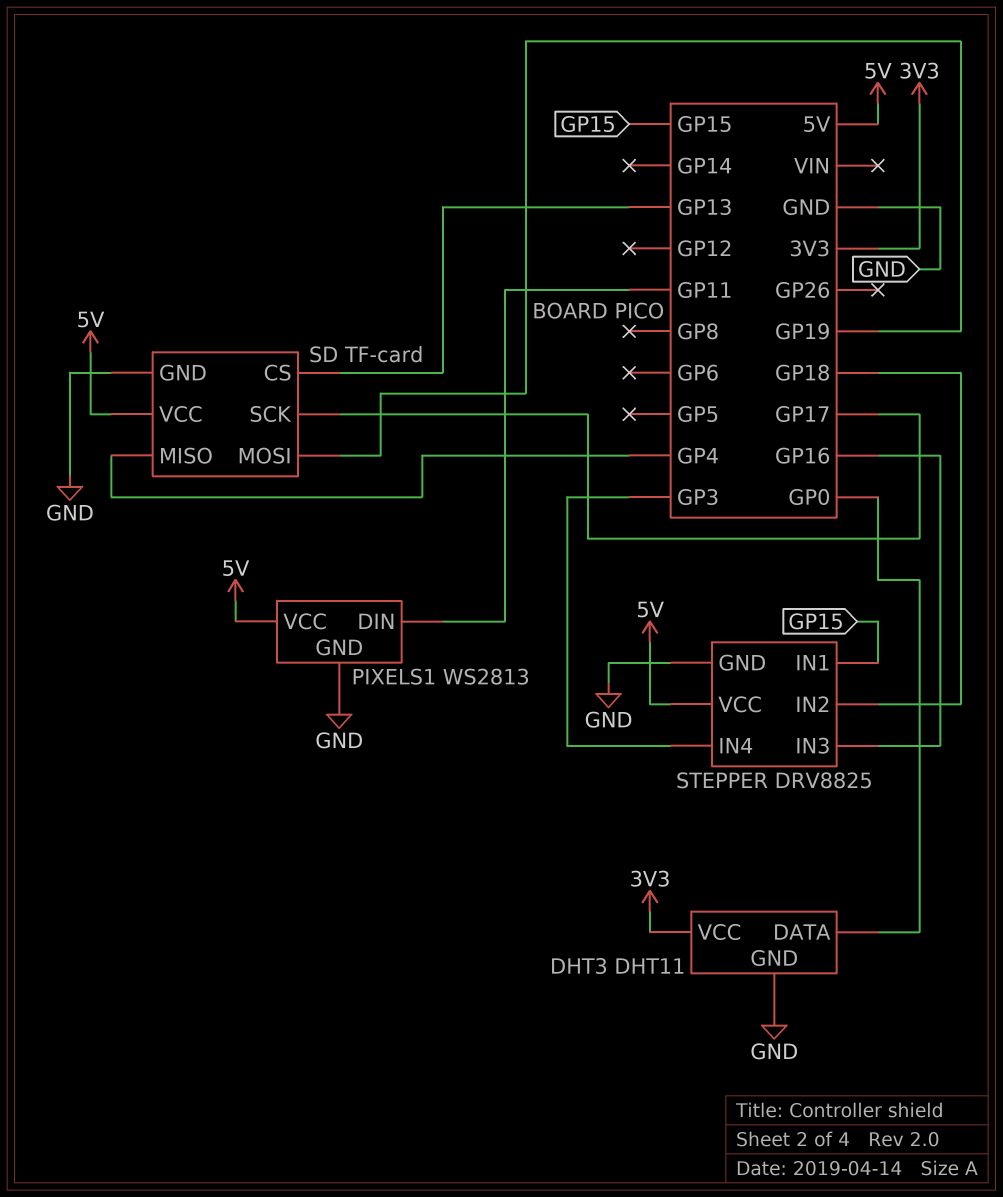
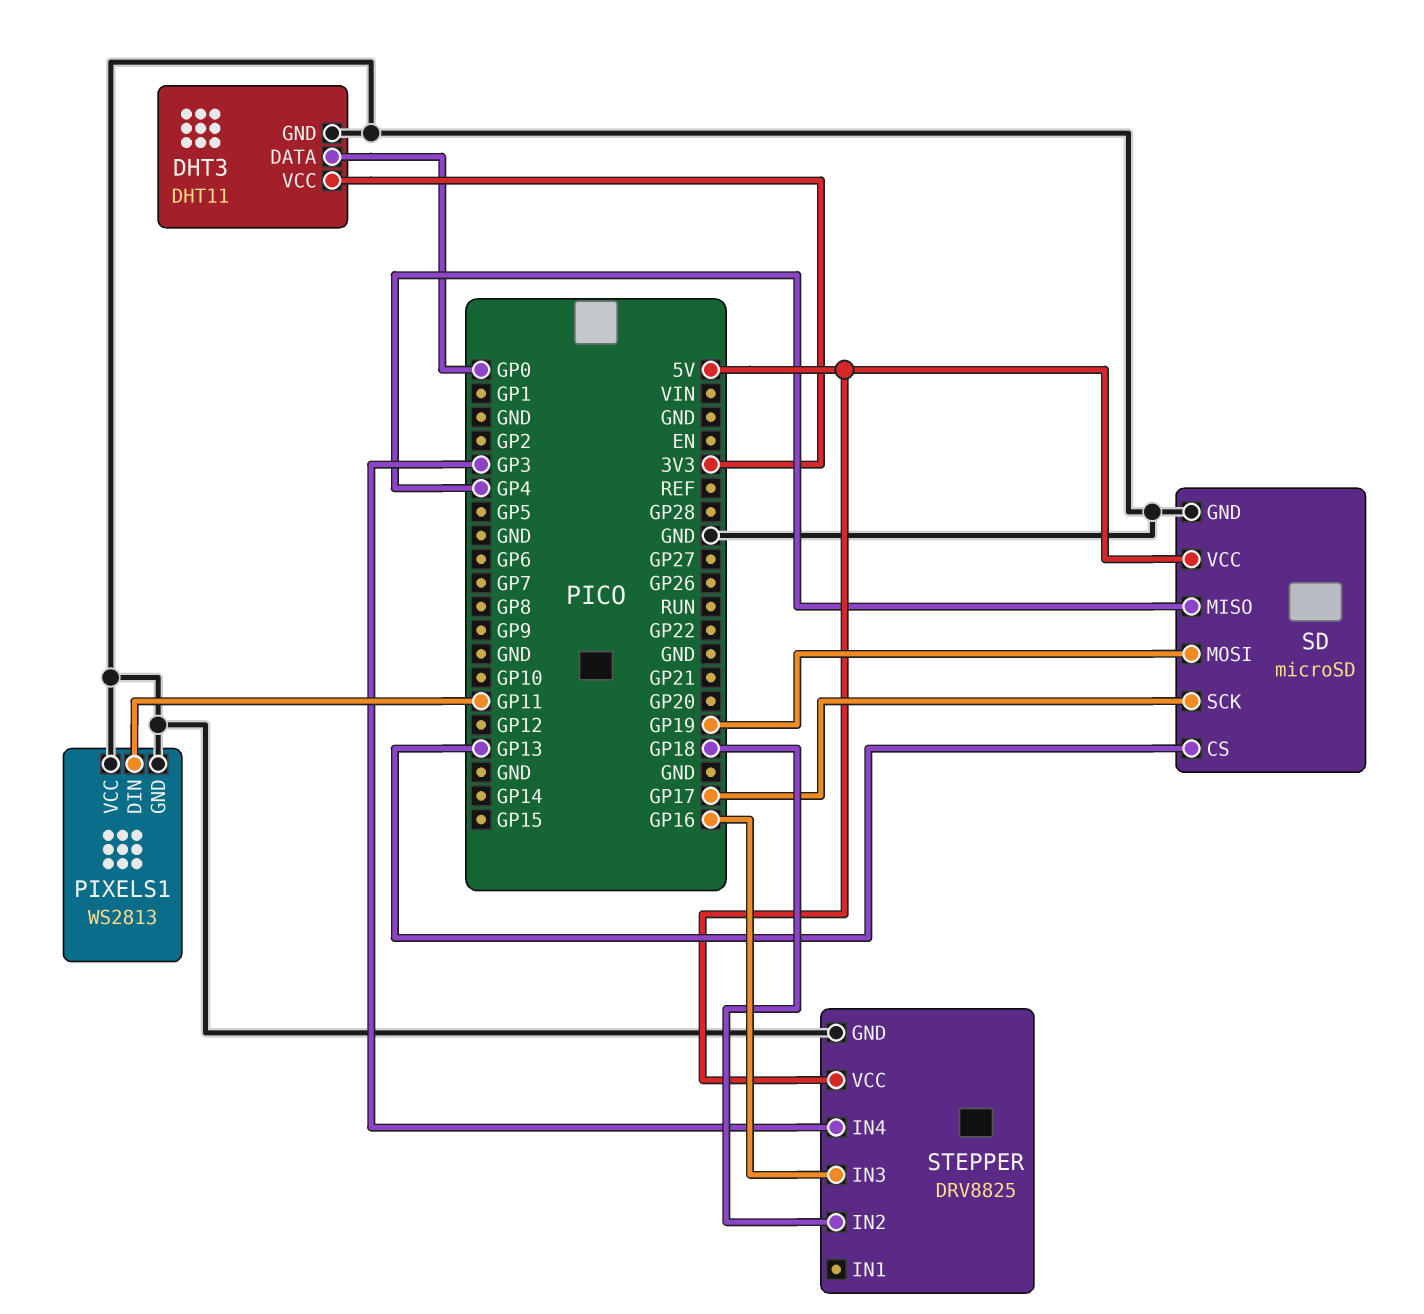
PIXELS1 pin VCC: 5V -> GND
SD: TF-card -> microSD
STEPPER pin IN1: GP15 -> none

